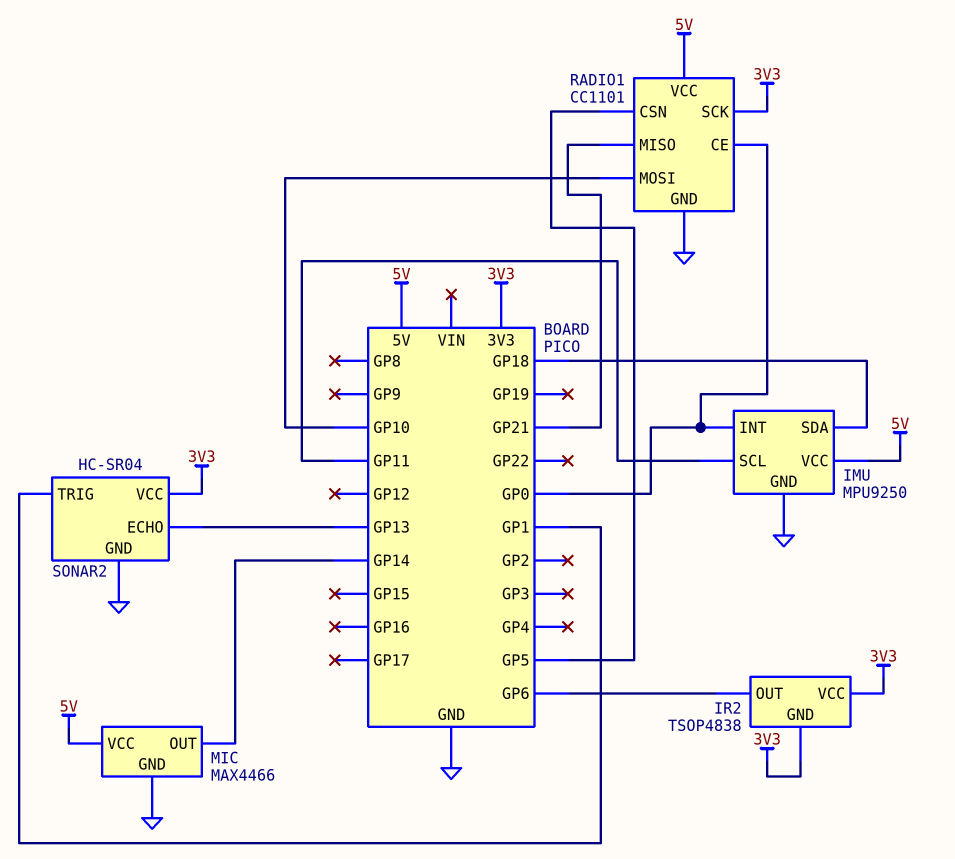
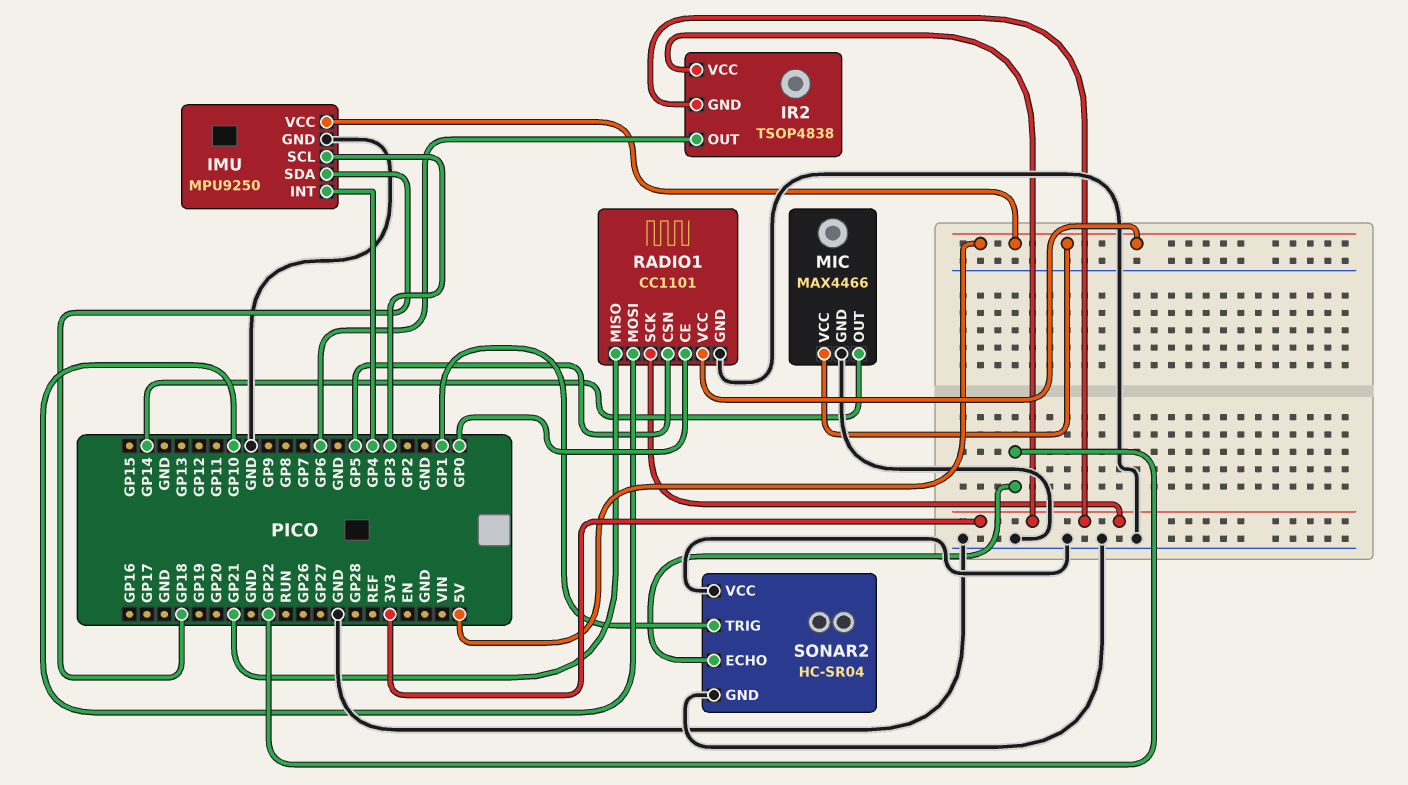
IMU pin INT: GP0 -> GP4
IMU pin SCL: GP11 -> GP3
SONAR2 pin ECHO: GP13 -> GP22
SONAR2 pin VCC: 3V3 -> GND

